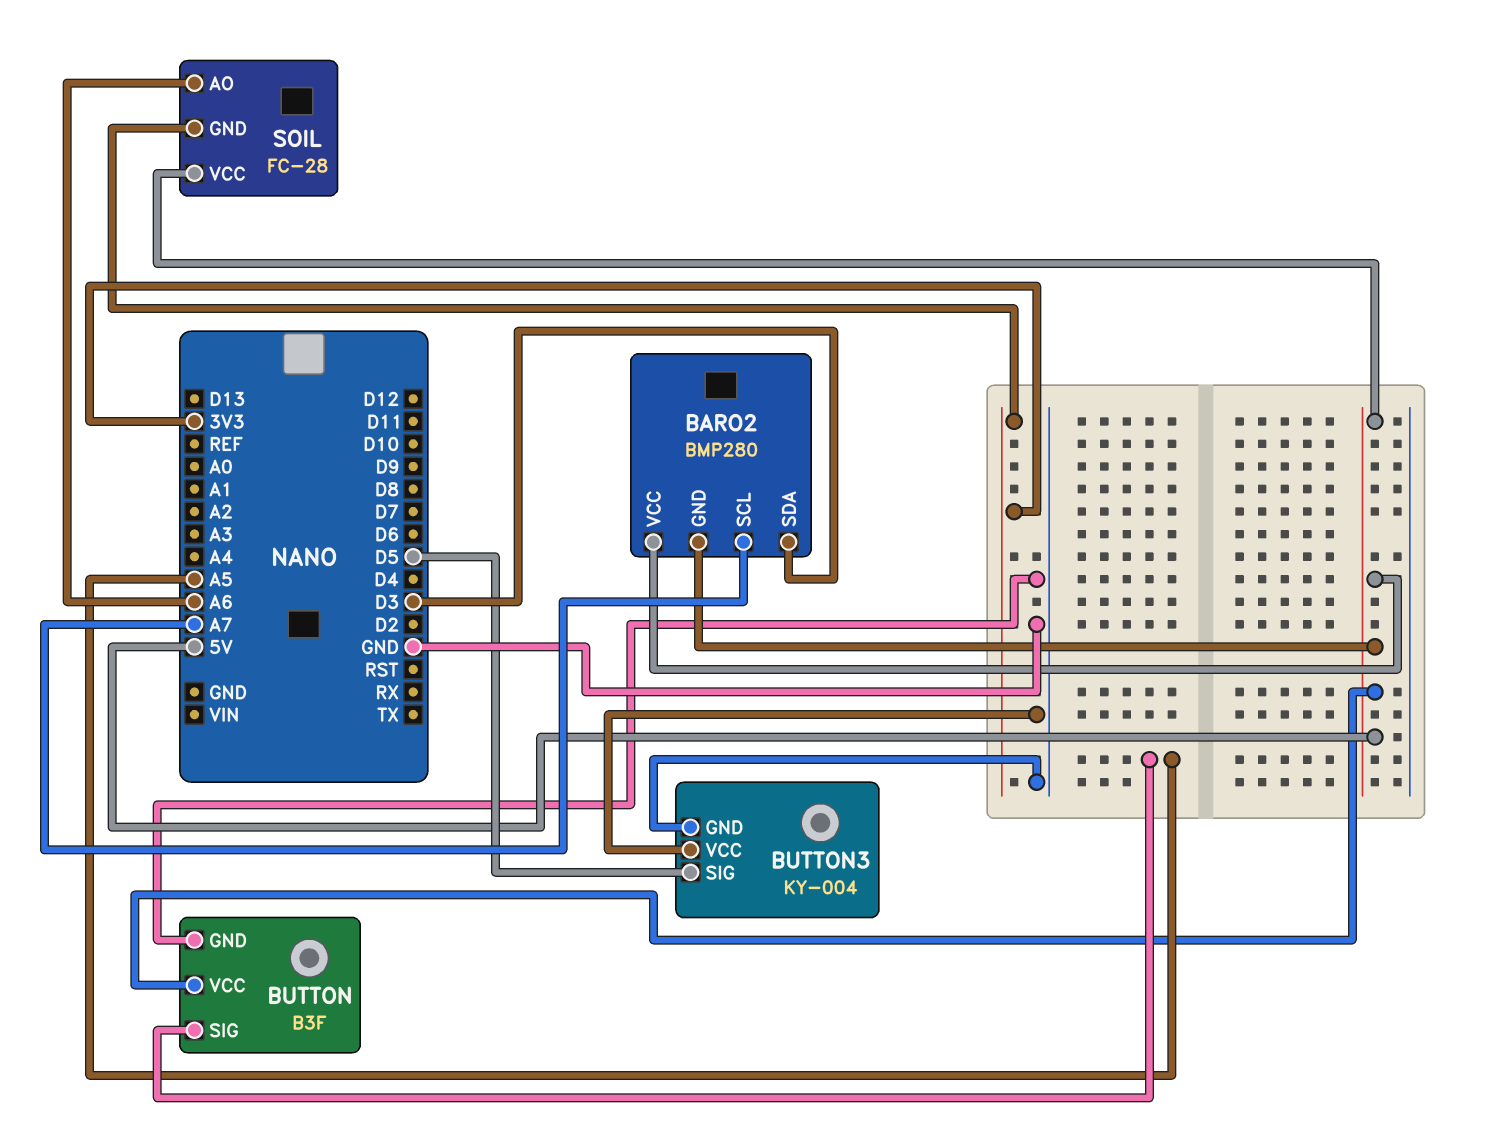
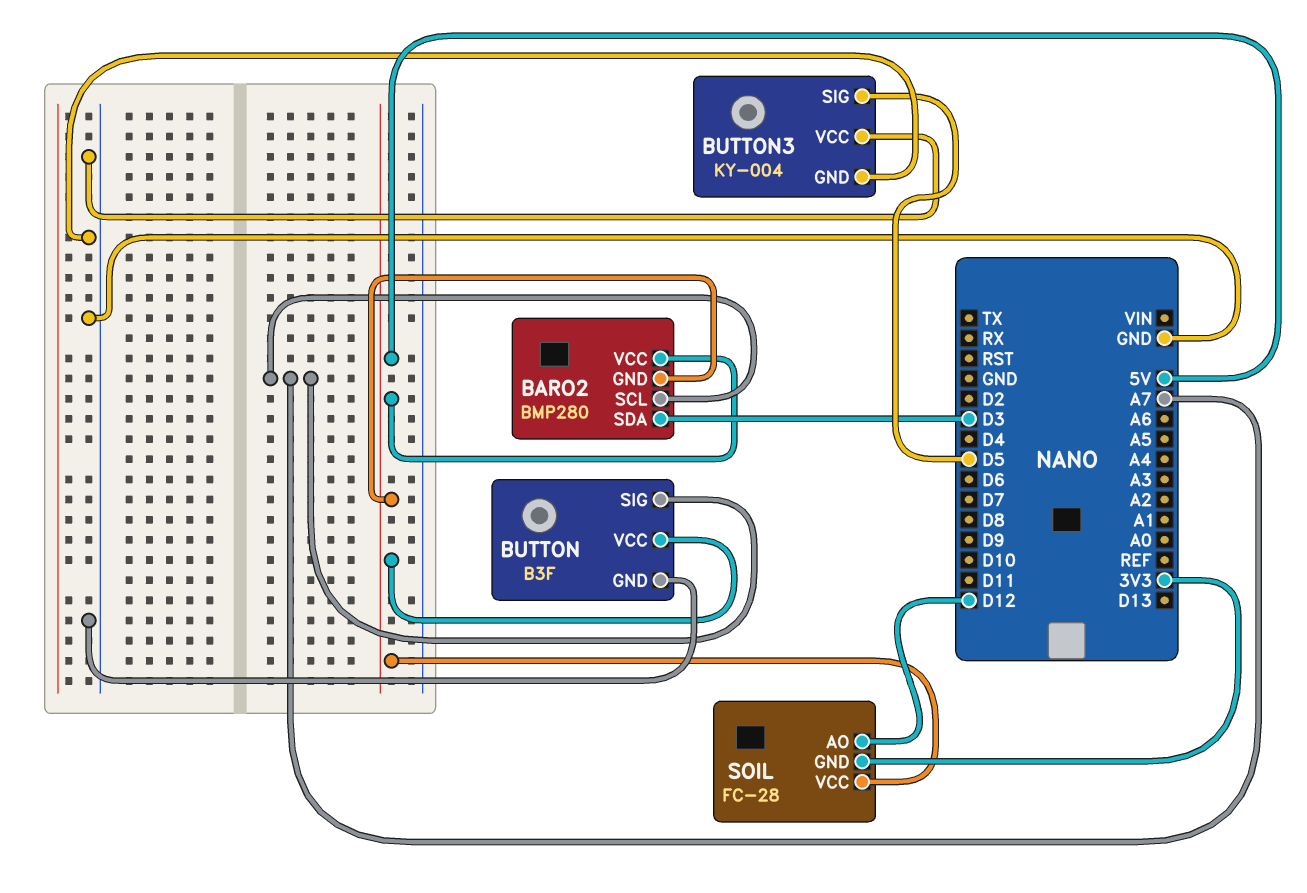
BUTTON pin SIG: A5 -> A7
SOIL pin AO: A6 -> D12

